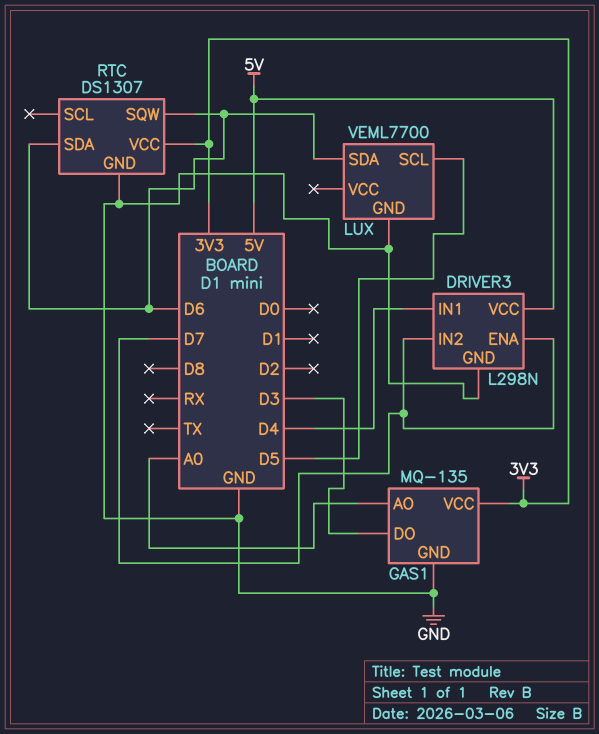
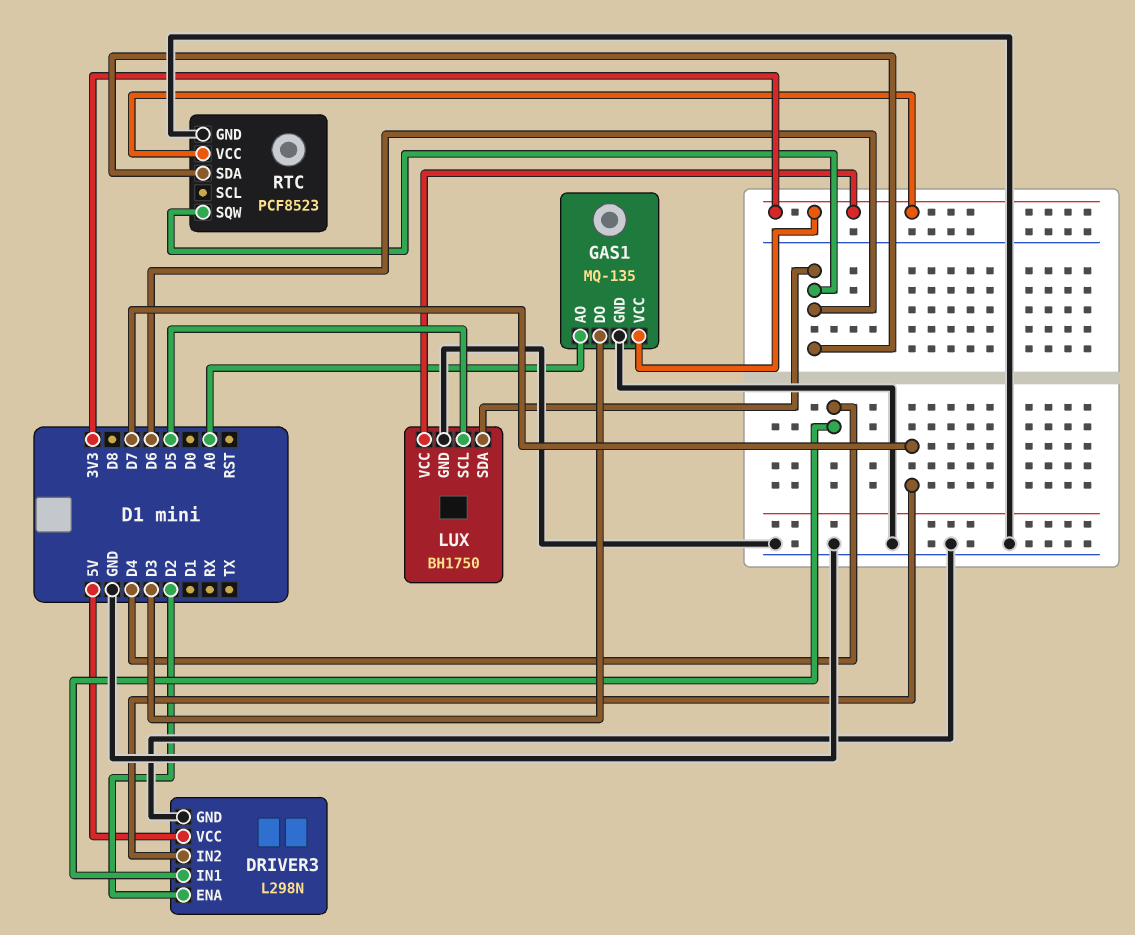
DRIVER3 pin ENA: D7 -> D2
LUX: VEML7700 -> BH1750
LUX pin VCC: none -> 3V3
RTC: DS1307 -> PCF8523

